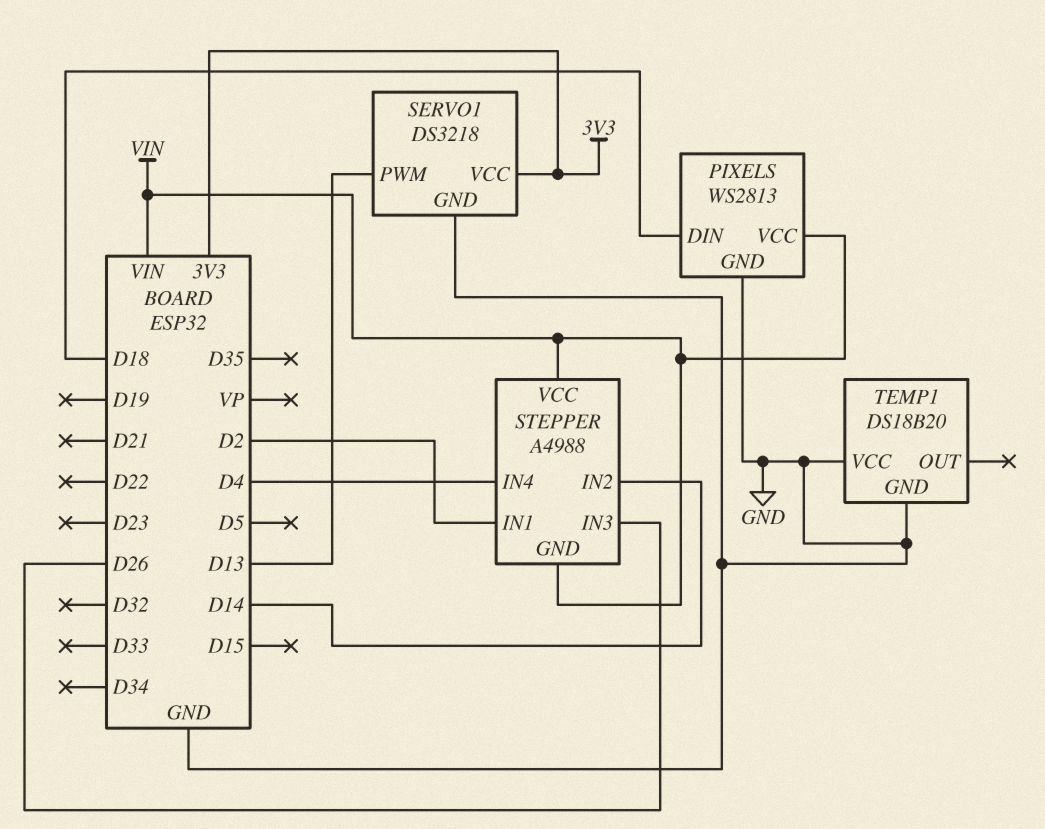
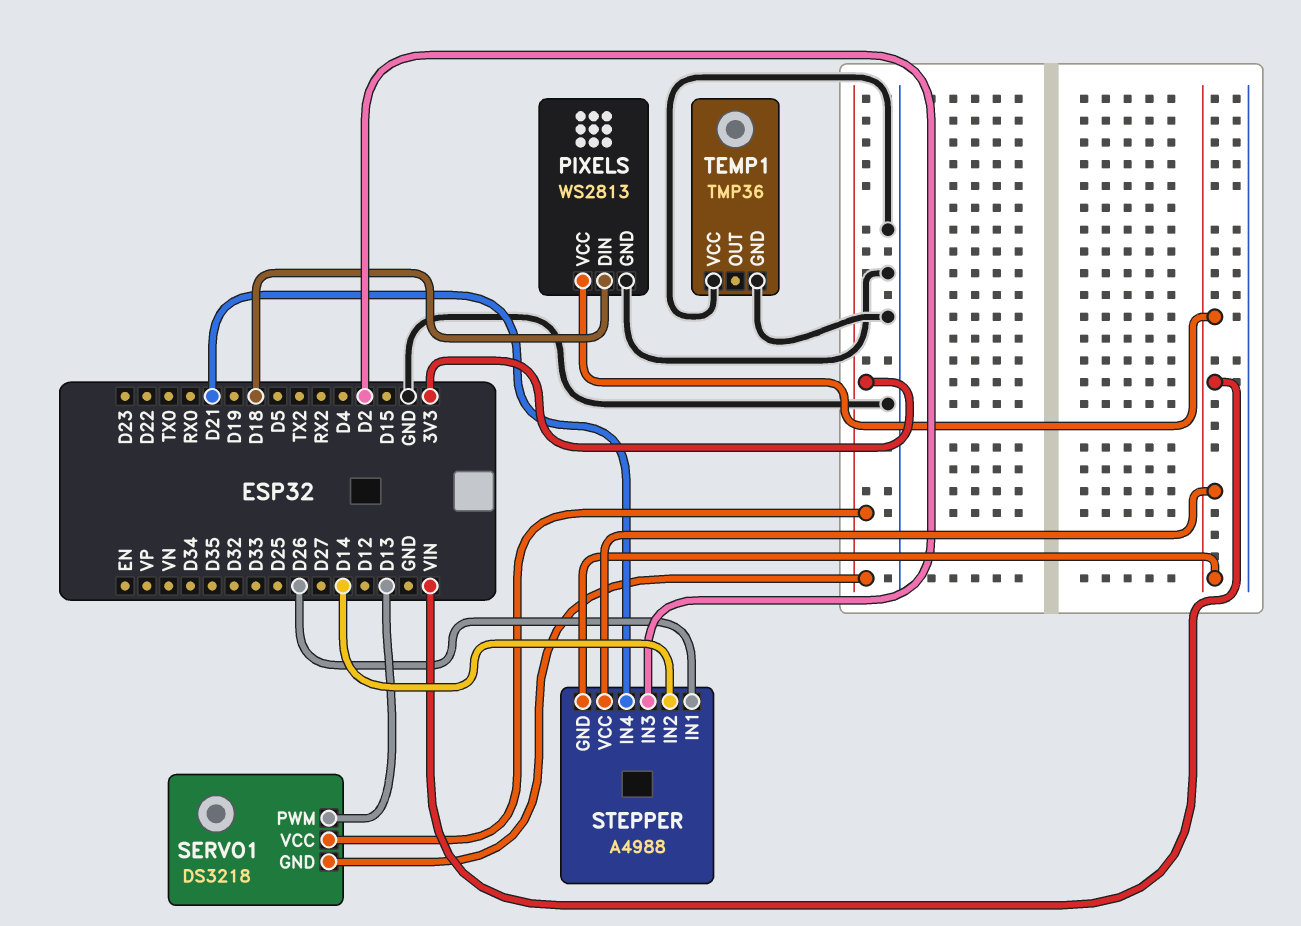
SERVO1 pin GND: GND -> 3V3
STEPPER pin IN1: D2 -> D26
STEPPER pin IN3: D26 -> D2
STEPPER pin IN4: D4 -> D21
TEMP1: DS18B20 -> TMP36

